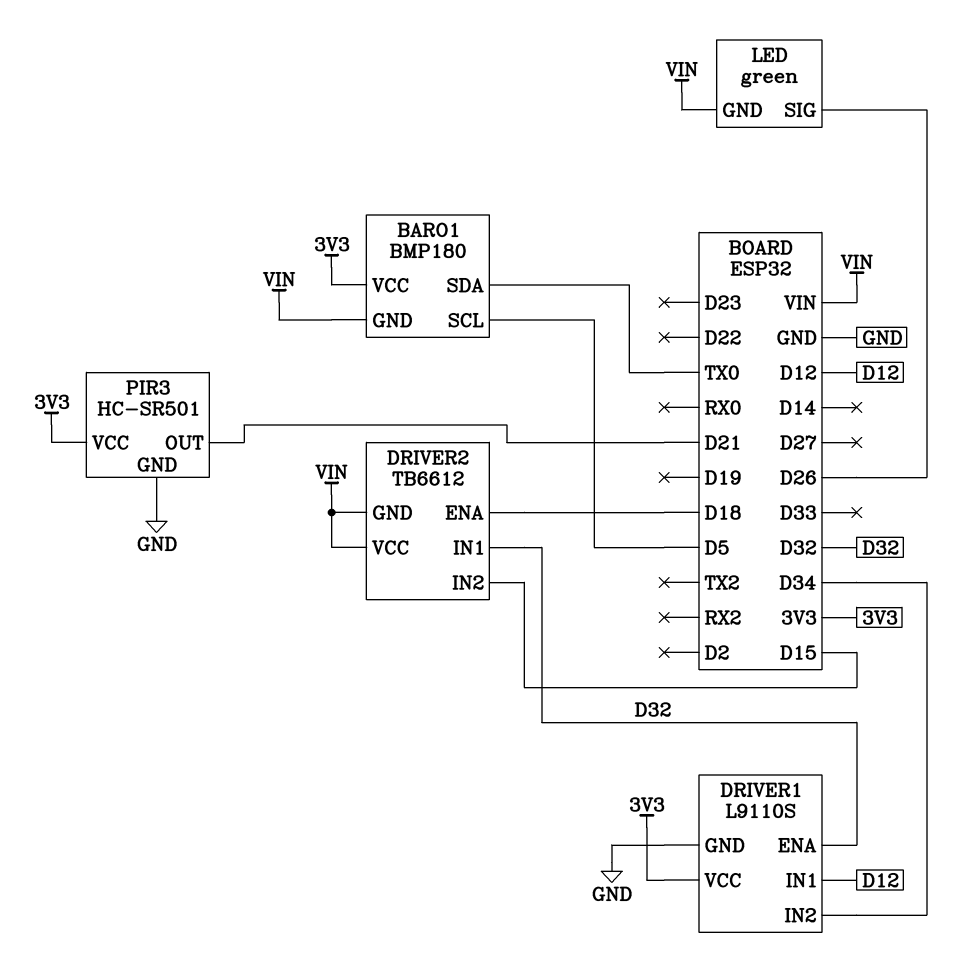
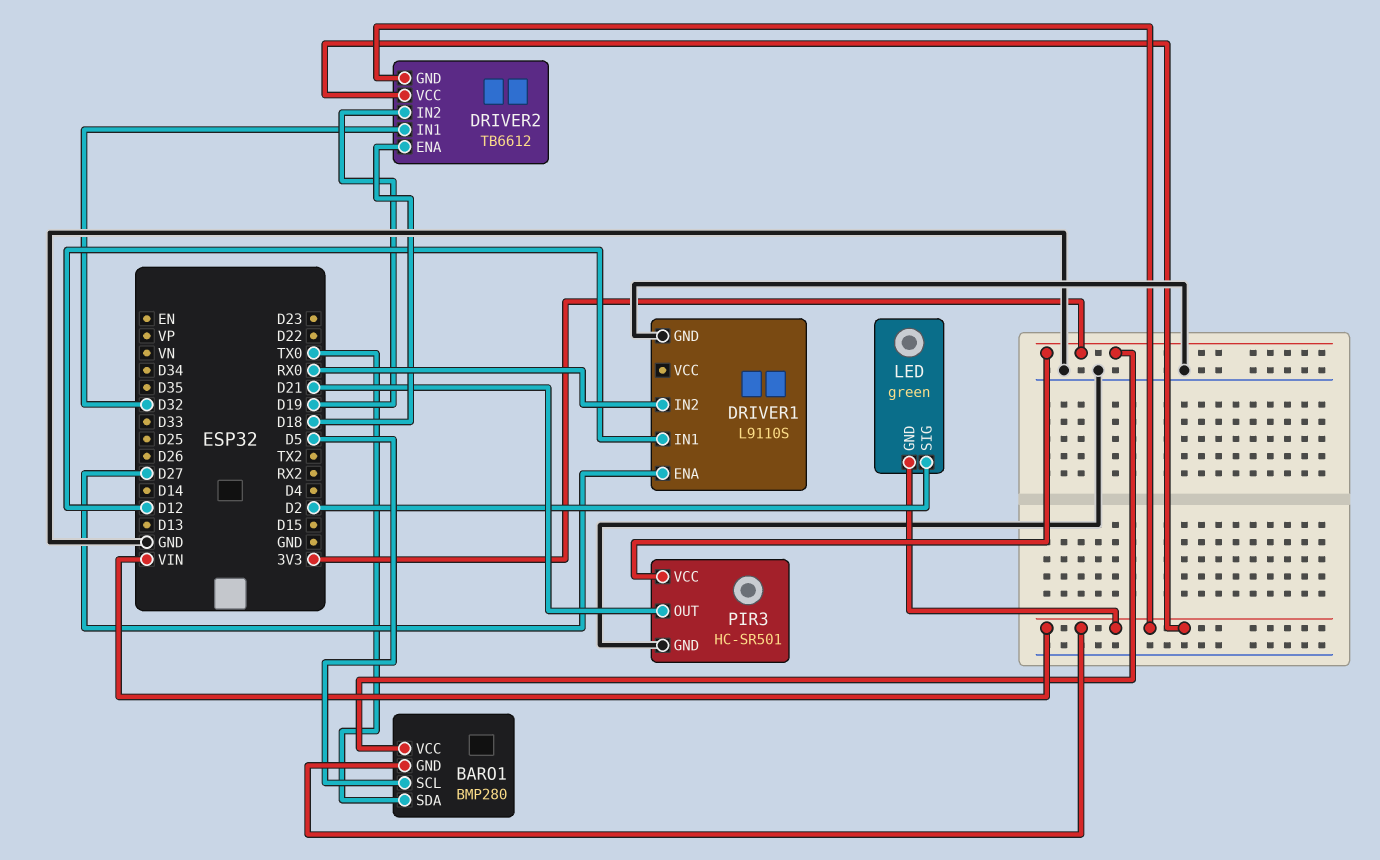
BARO1: BMP180 -> BMP280
DRIVER1 pin ENA: D32 -> D27
DRIVER1 pin IN2: D34 -> RX0
DRIVER1 pin VCC: 3V3 -> none
DRIVER2 pin IN2: D15 -> D19
LED pin SIG: D26 -> D2

